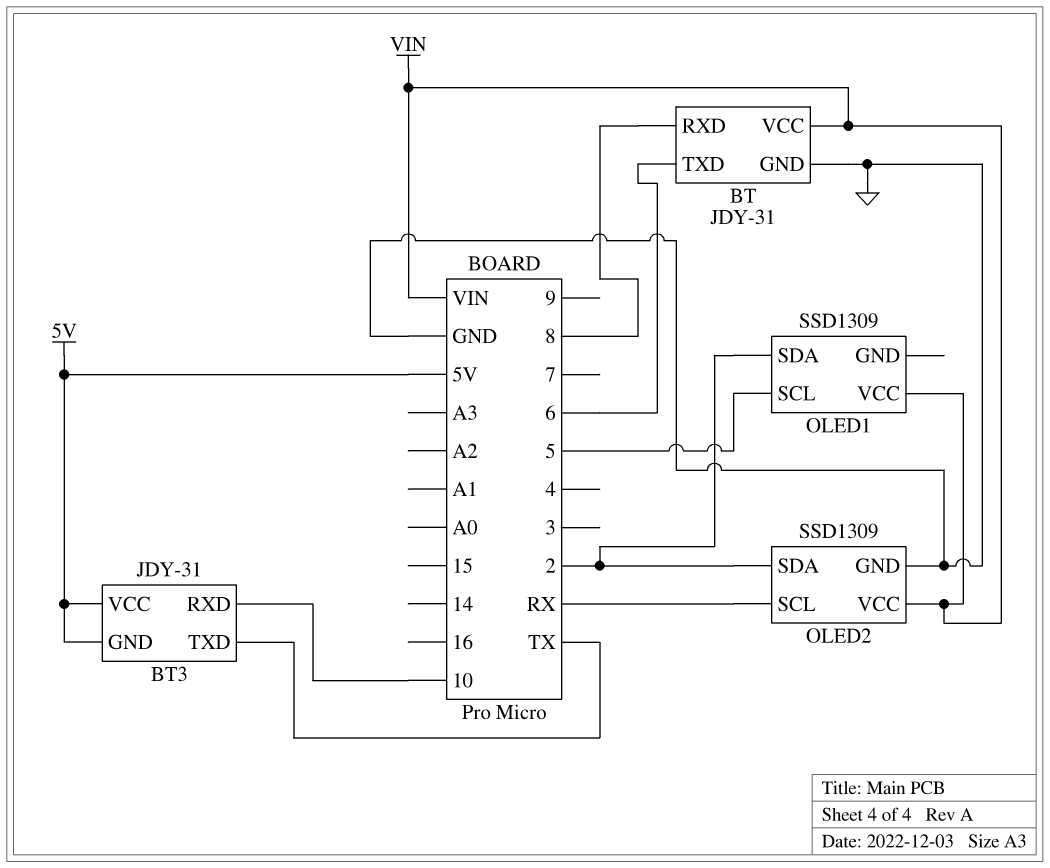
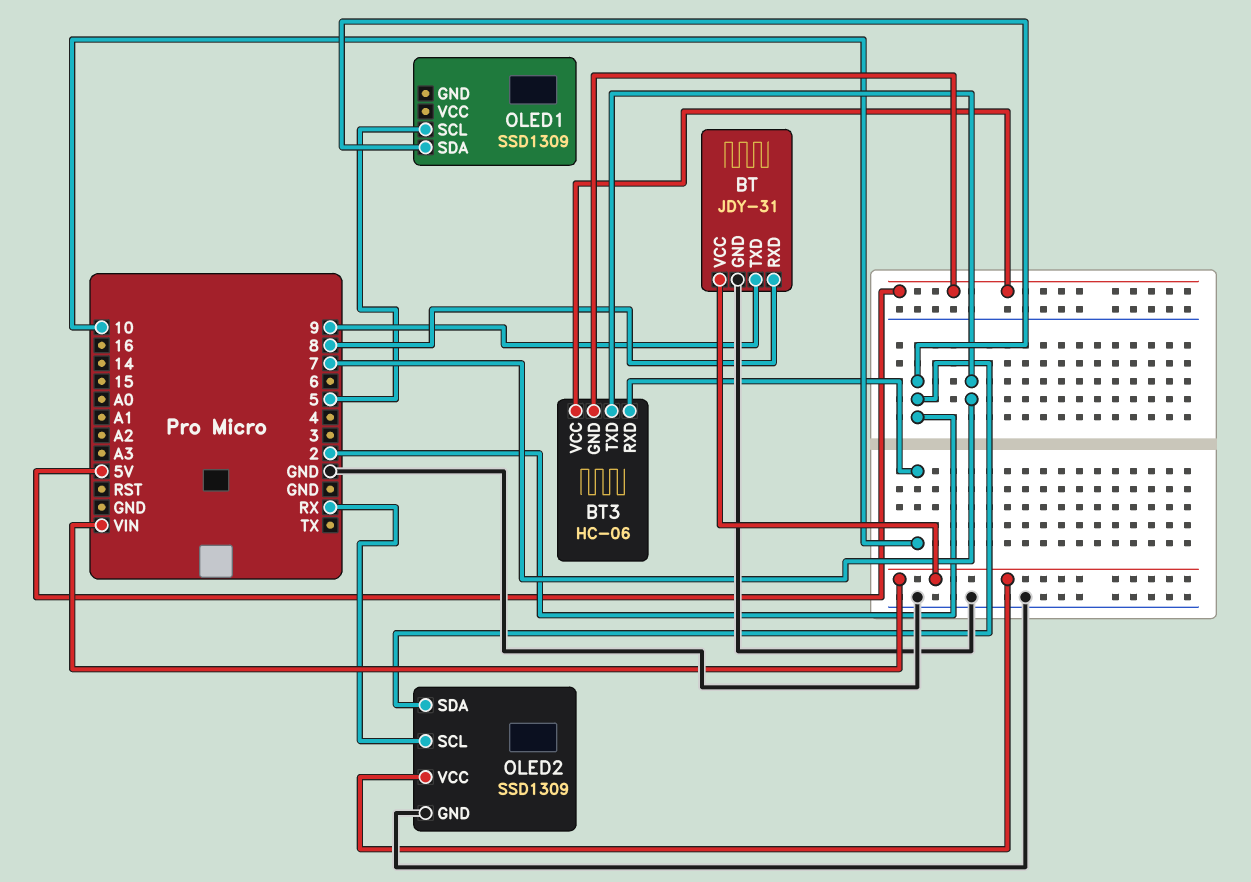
BT pin TXD: 6 -> 9
BT3: JDY-31 -> HC-06
BT3 pin TXD: TX -> 7
OLED1 pin VCC: VIN -> none

